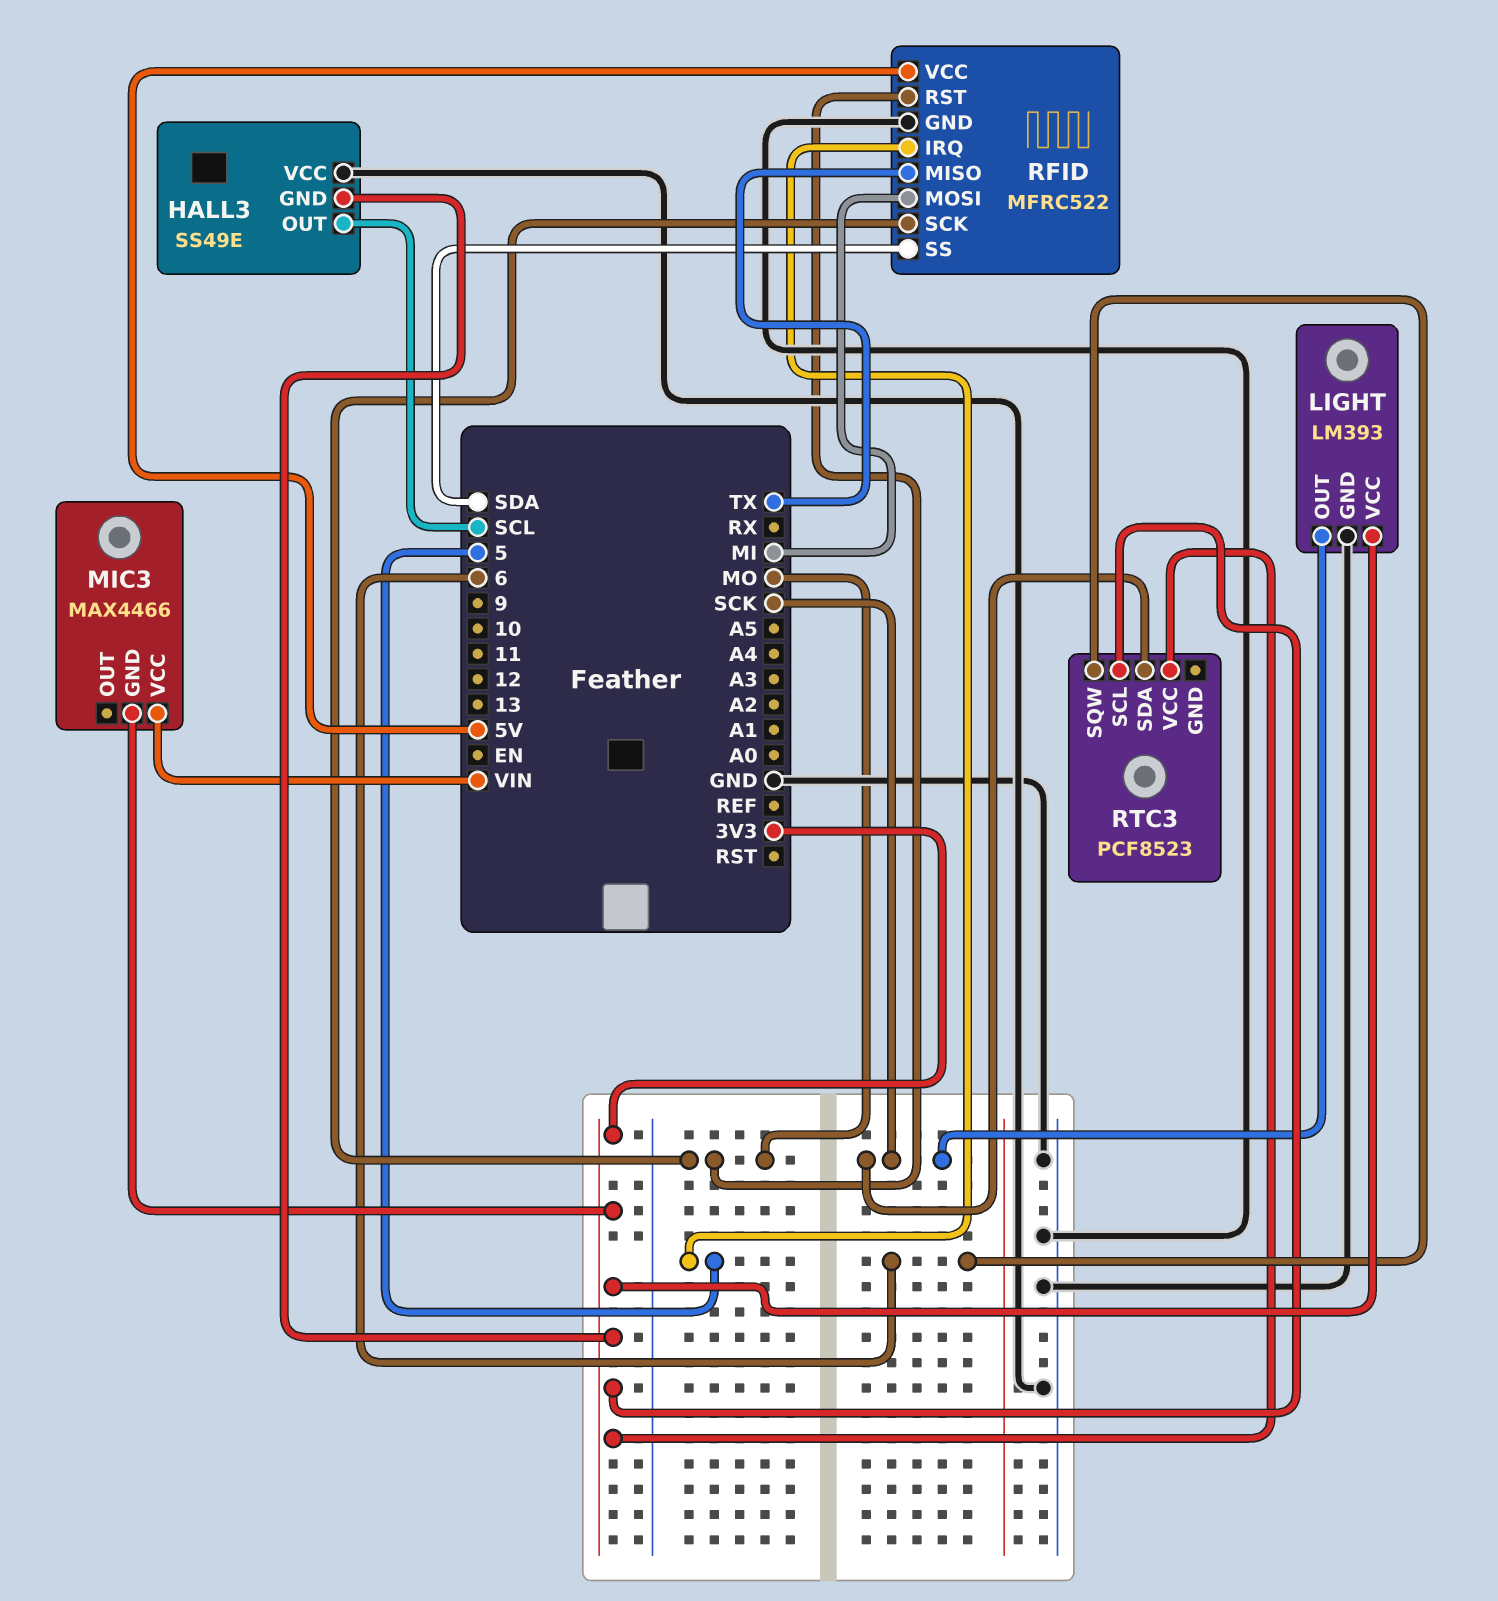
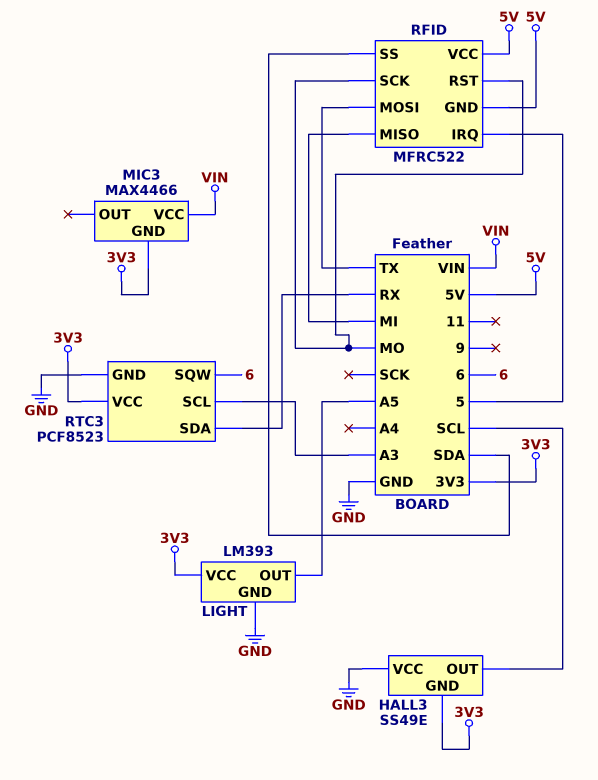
LIGHT pin OUT: SCK -> A5
RFID pin GND: GND -> 5V
RFID pin MISO: TX -> MI
RFID pin MOSI: MI -> TX
RTC3 pin GND: none -> GND
RTC3 pin SCL: 3V3 -> A3
RTC3 pin SDA: SCK -> RX

